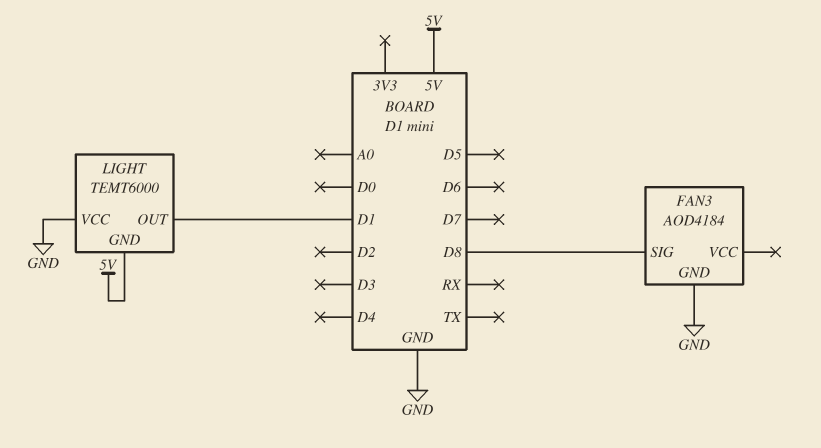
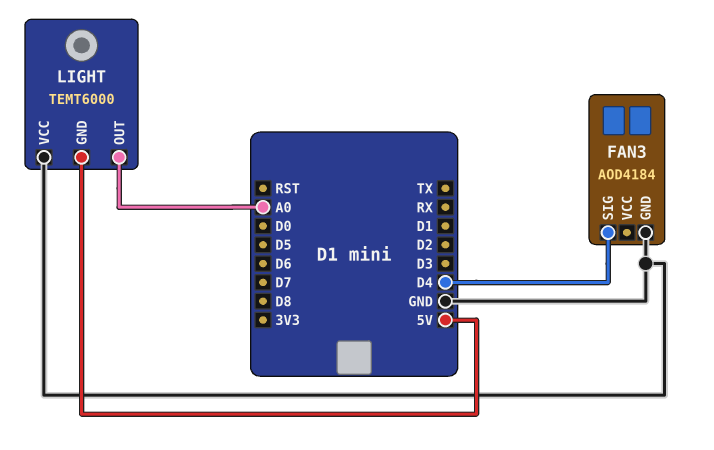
FAN3 pin SIG: D8 -> D4
LIGHT pin OUT: D1 -> A0

